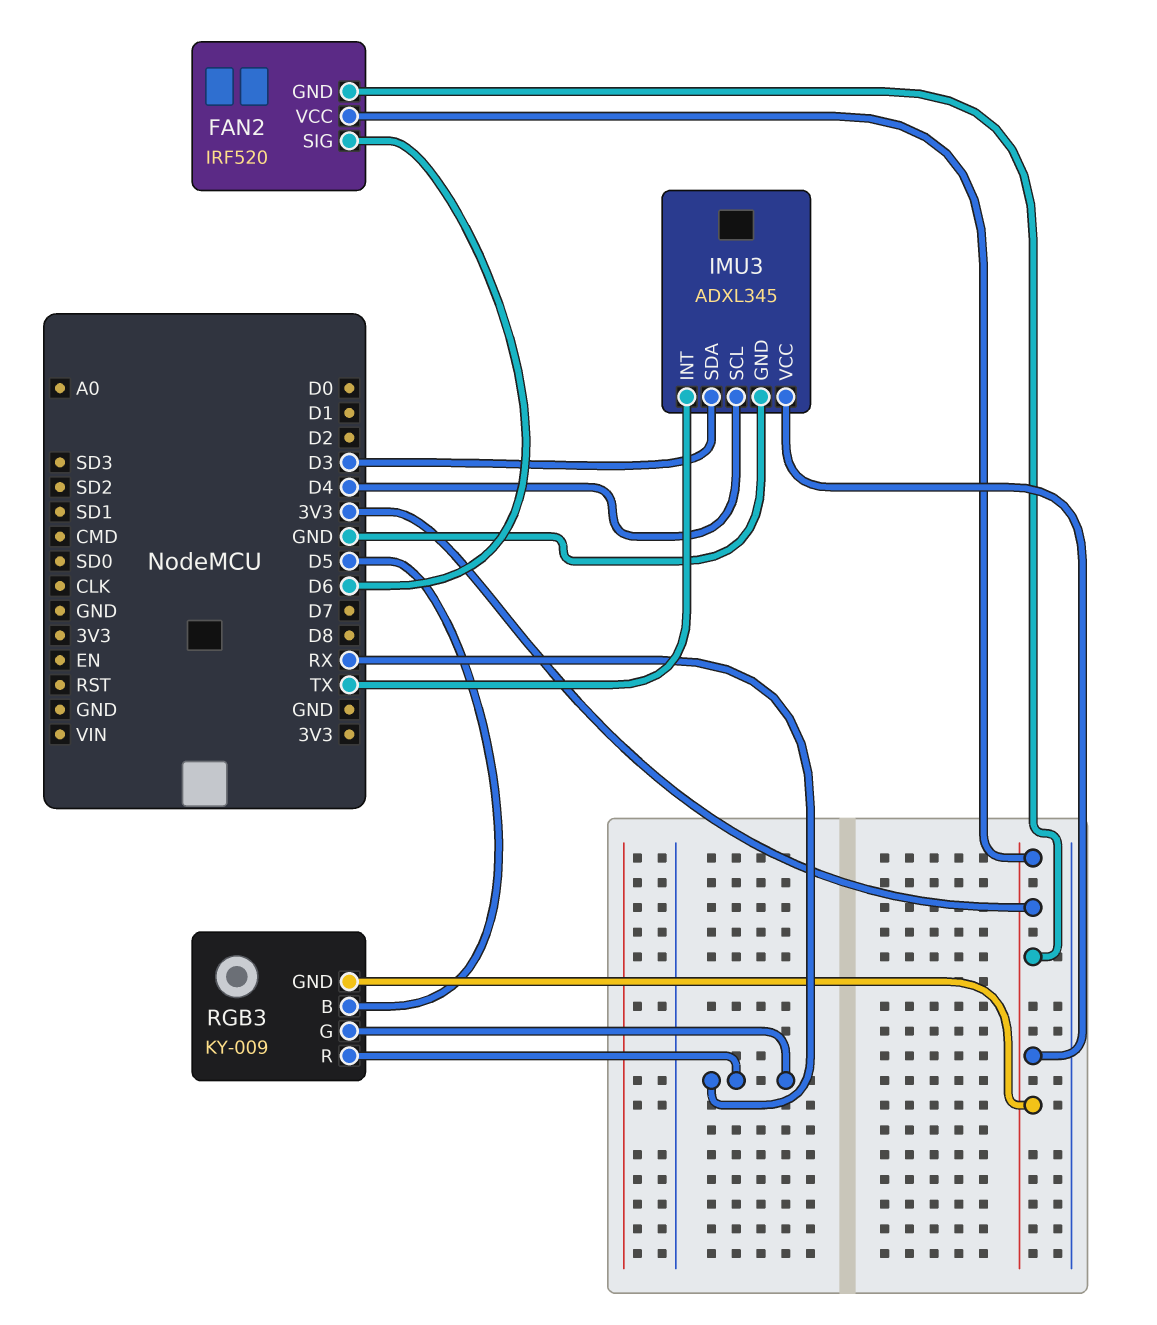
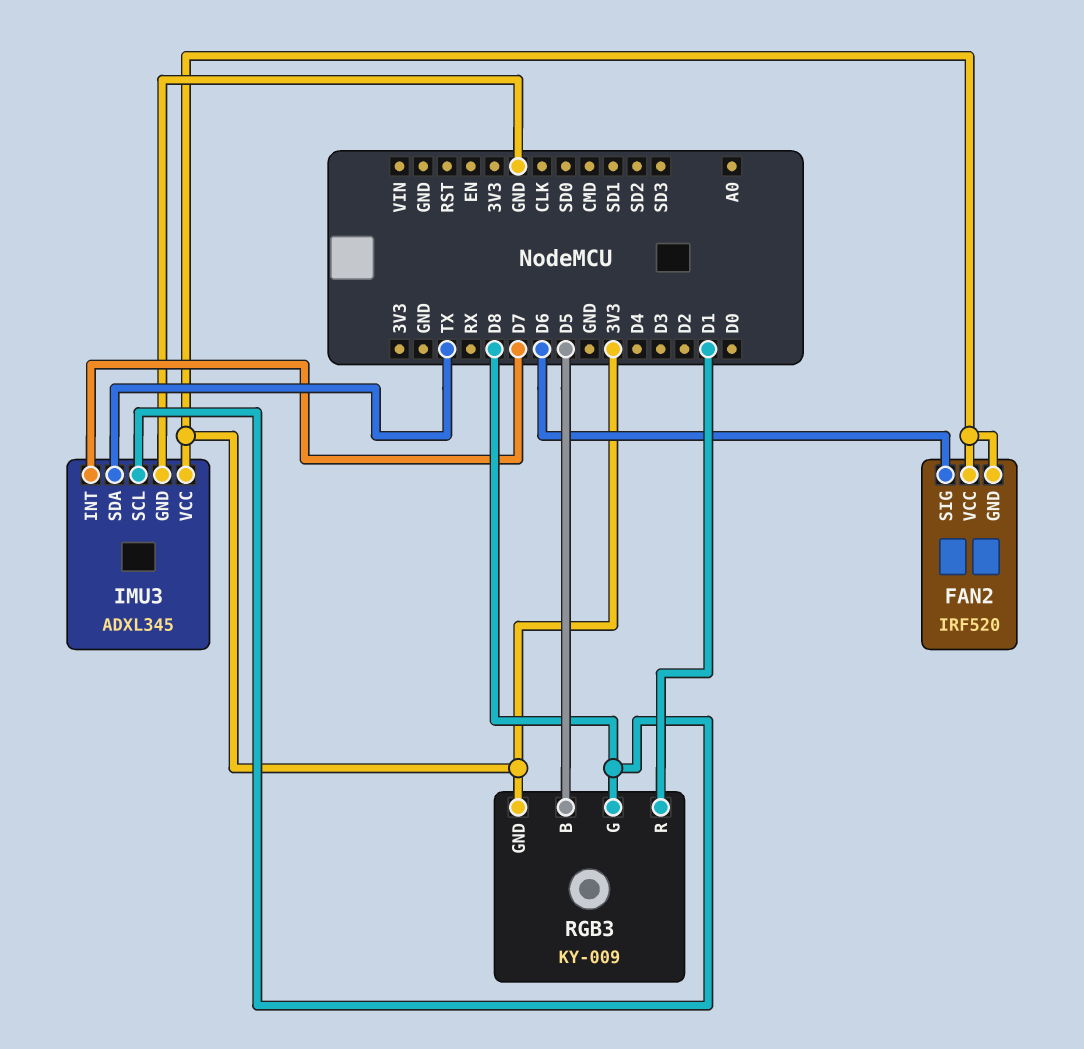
IMU3 pin INT: TX -> D7
IMU3 pin SCL: D4 -> D8
IMU3 pin SDA: D3 -> TX
RGB3 pin G: RX -> D8
RGB3 pin R: RX -> D1

